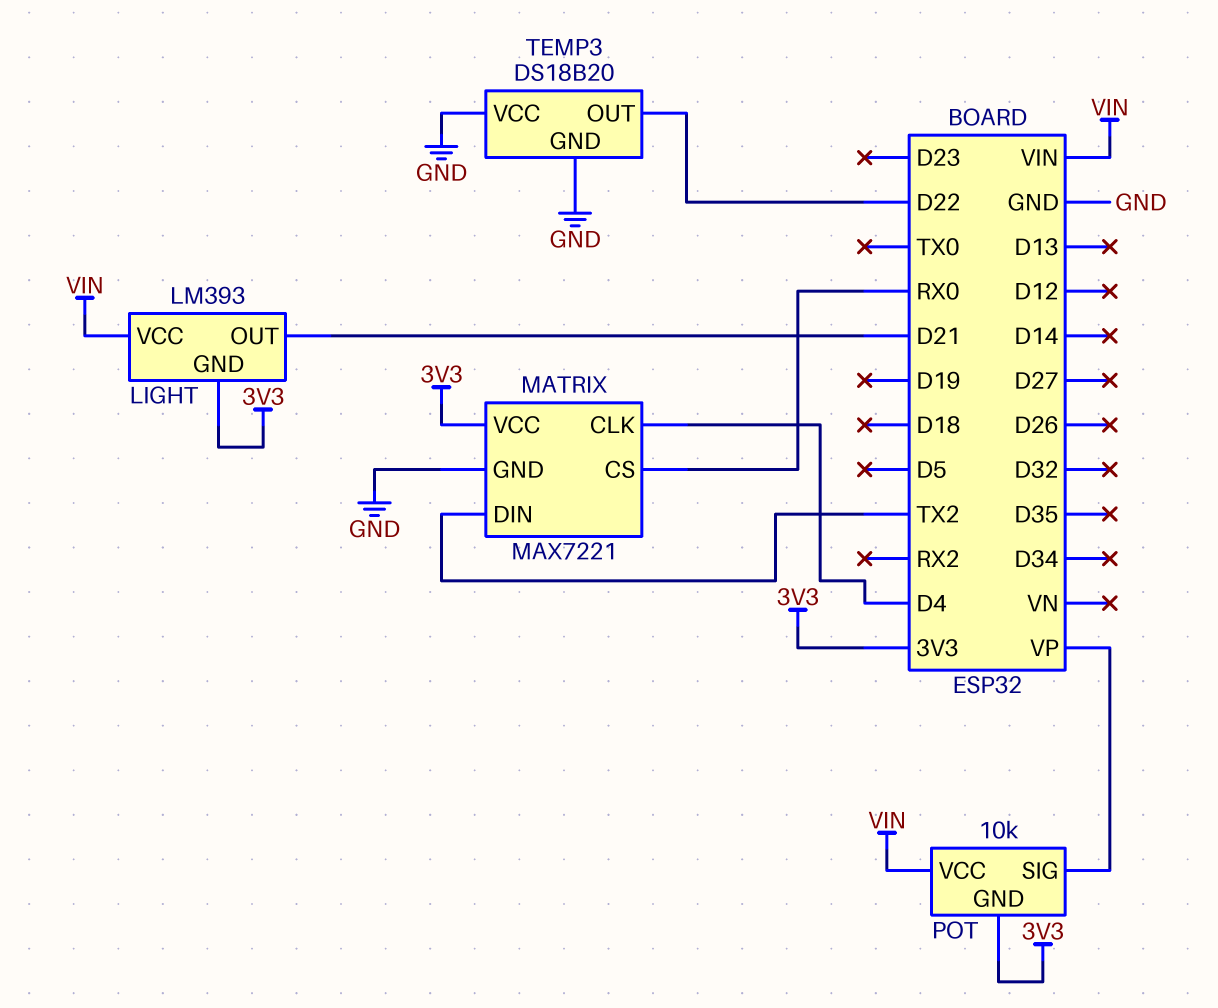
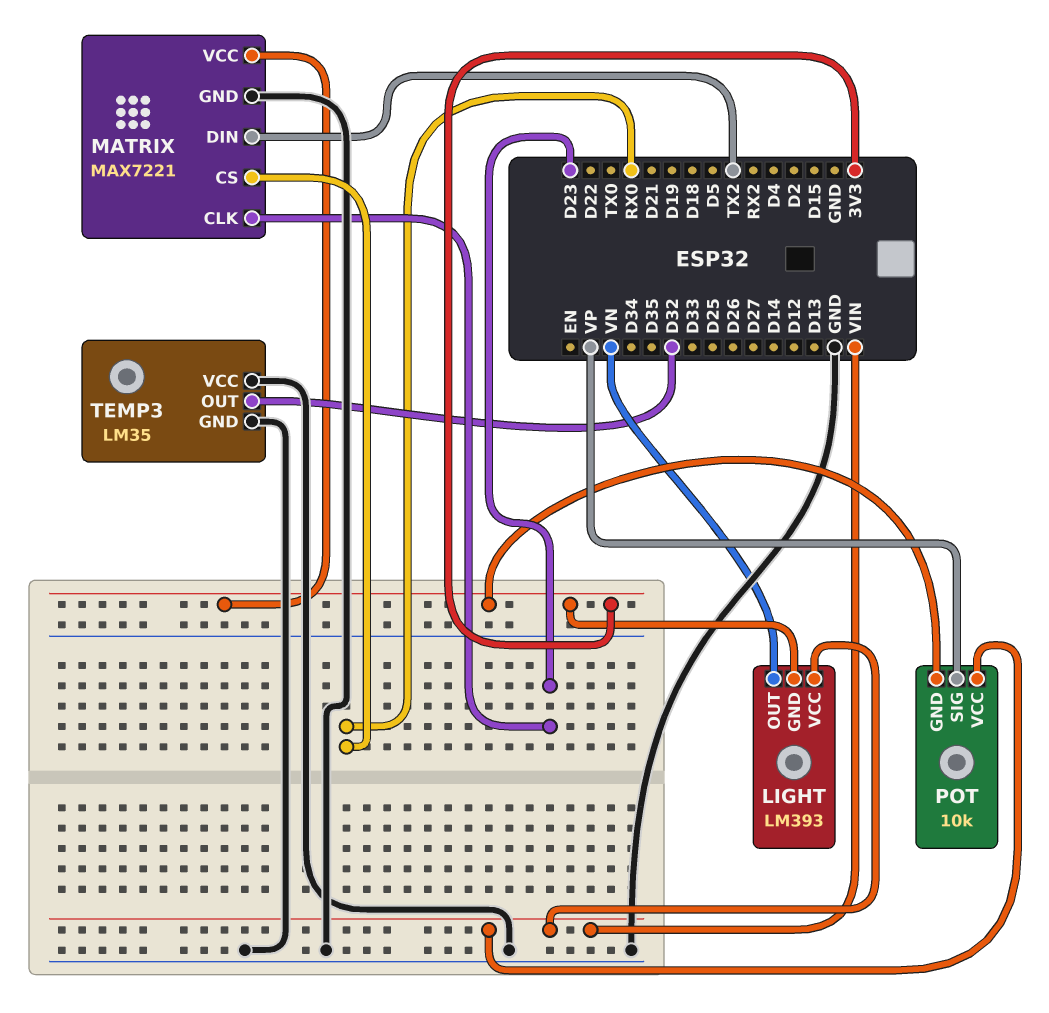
LIGHT pin OUT: D21 -> VN
MATRIX pin CLK: D4 -> D23
TEMP3: DS18B20 -> LM35
TEMP3 pin OUT: D22 -> D32

